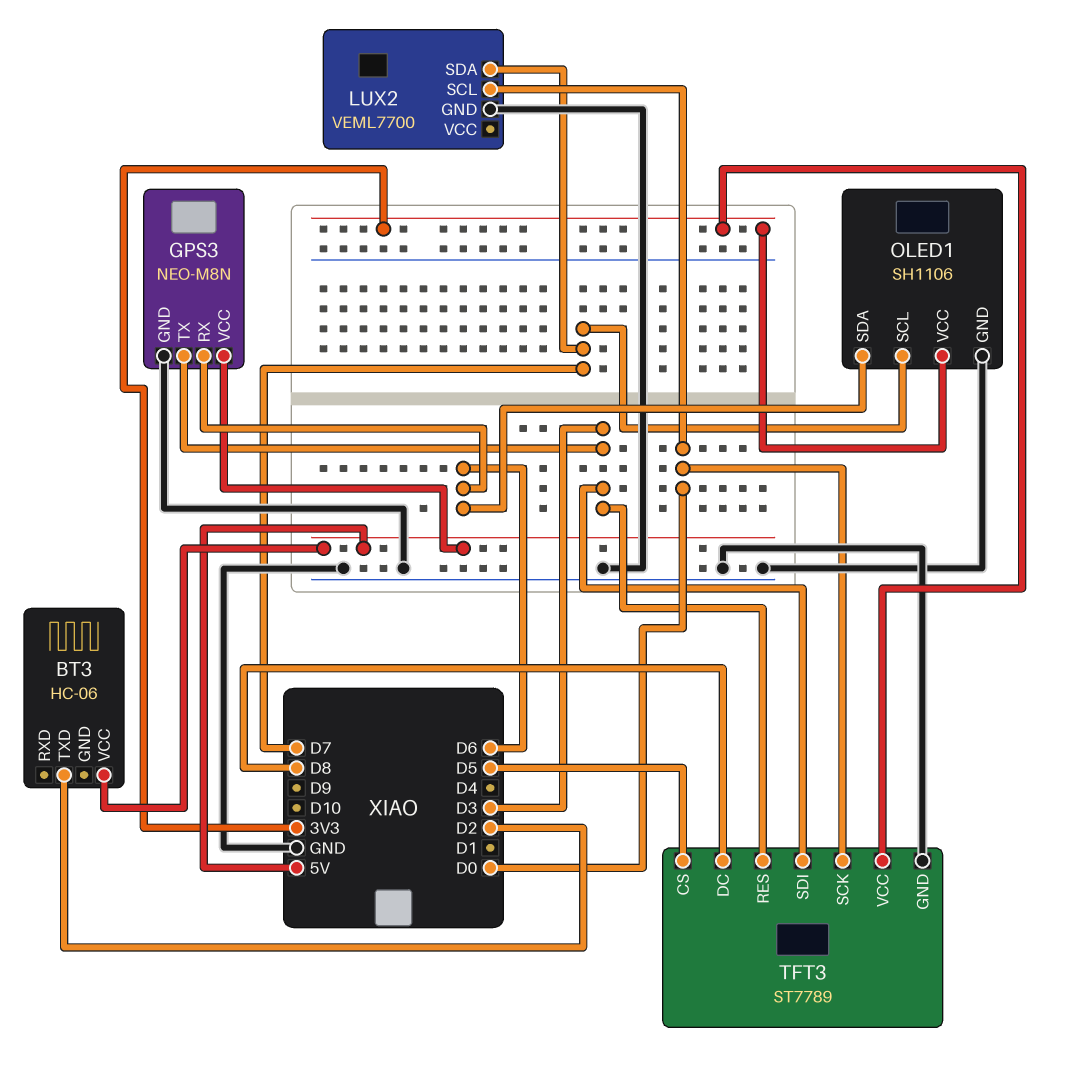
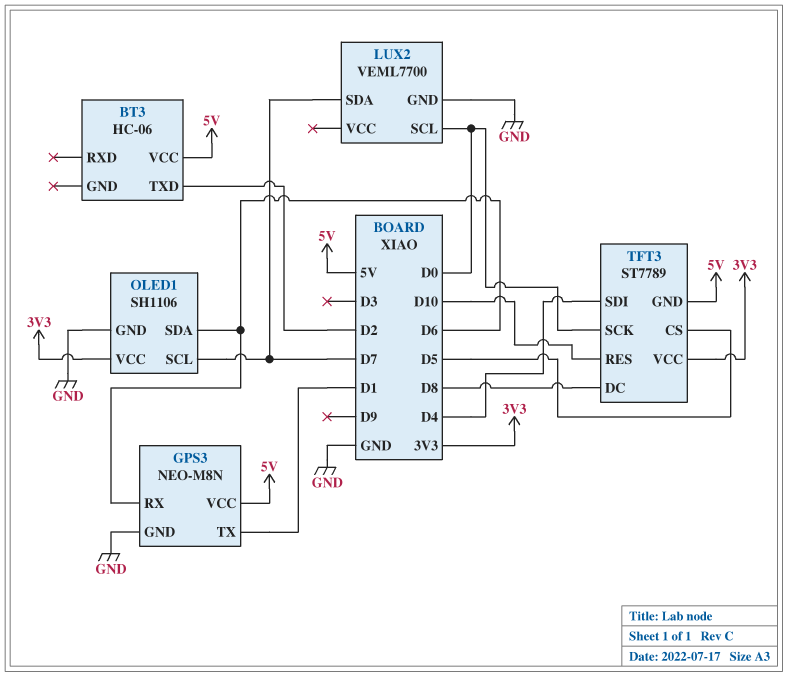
GPS3 pin TX: D3 -> D1
TFT3 pin GND: GND -> 5V
TFT3 pin RES: D3 -> D10
TFT3 pin SDI: D3 -> D4

